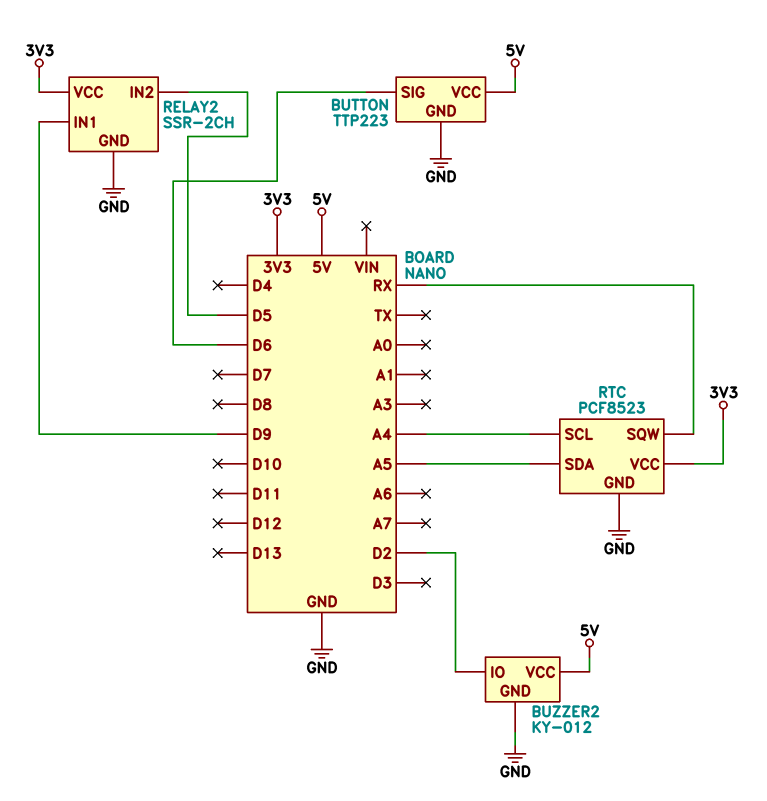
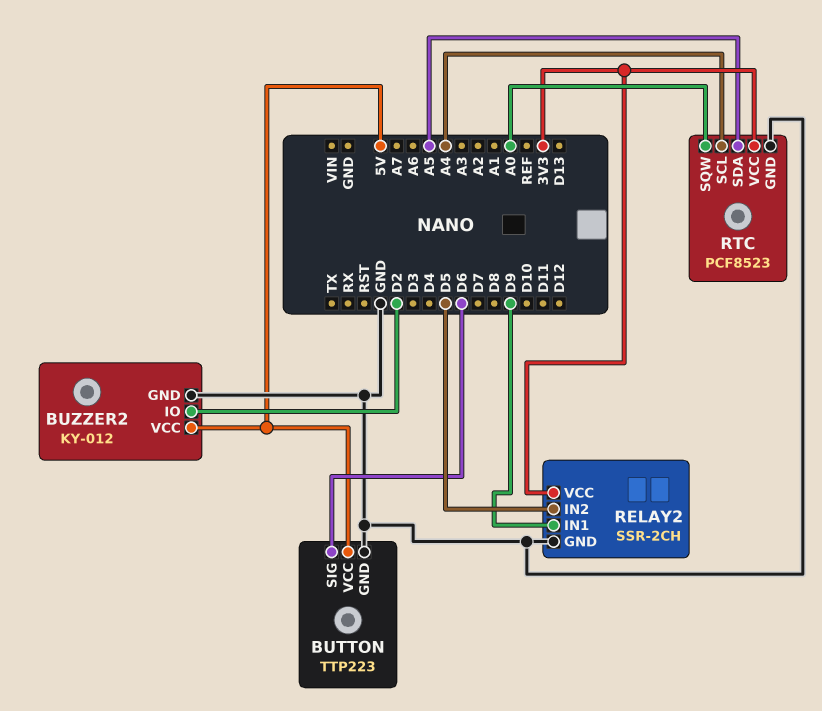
RTC pin SQW: RX -> A0

